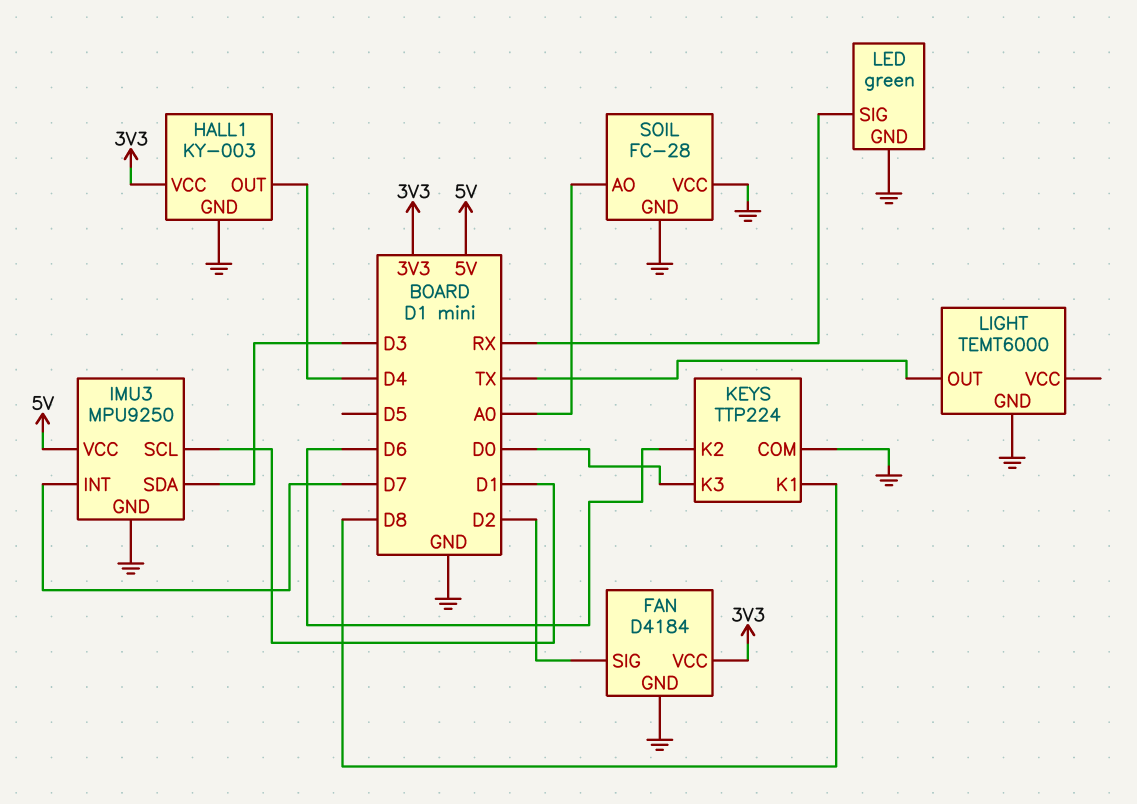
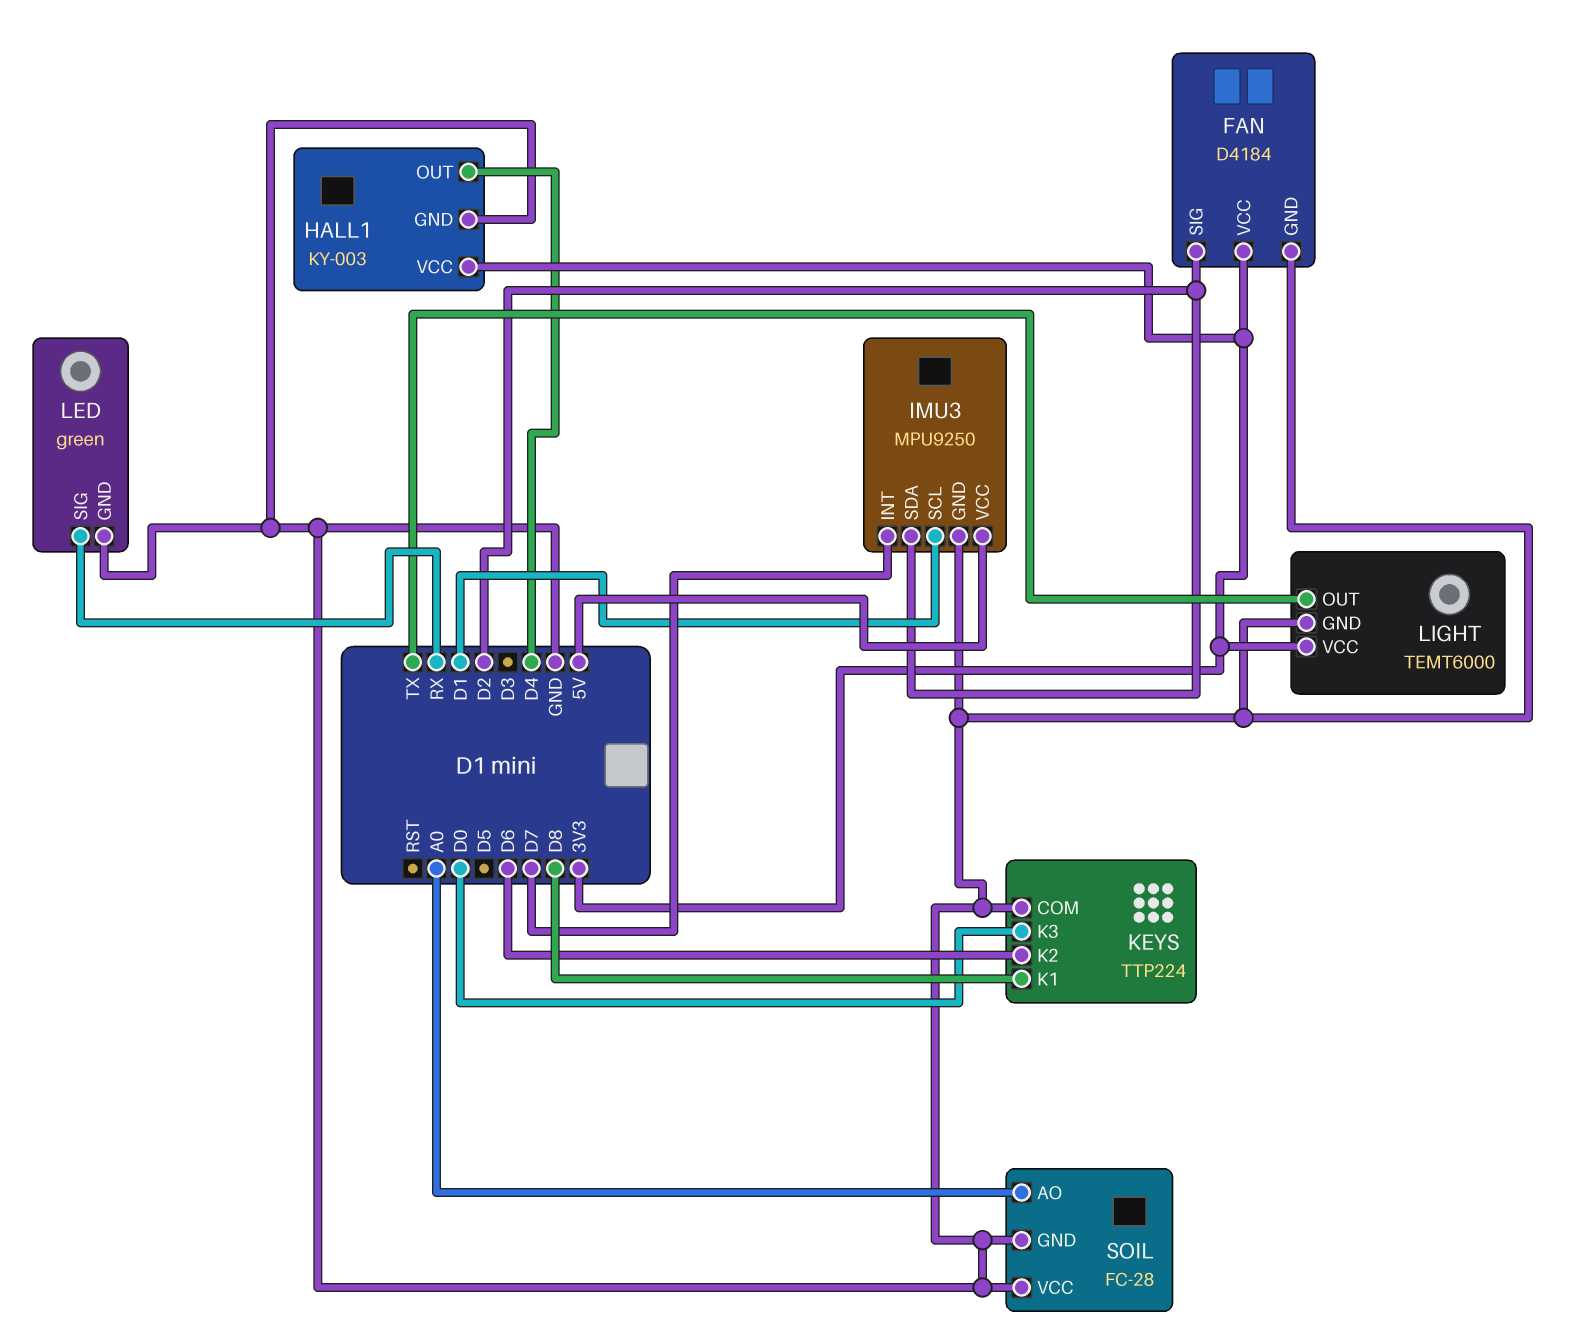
IMU3 pin SDA: D3 -> D2
LIGHT pin VCC: none -> 3V3

